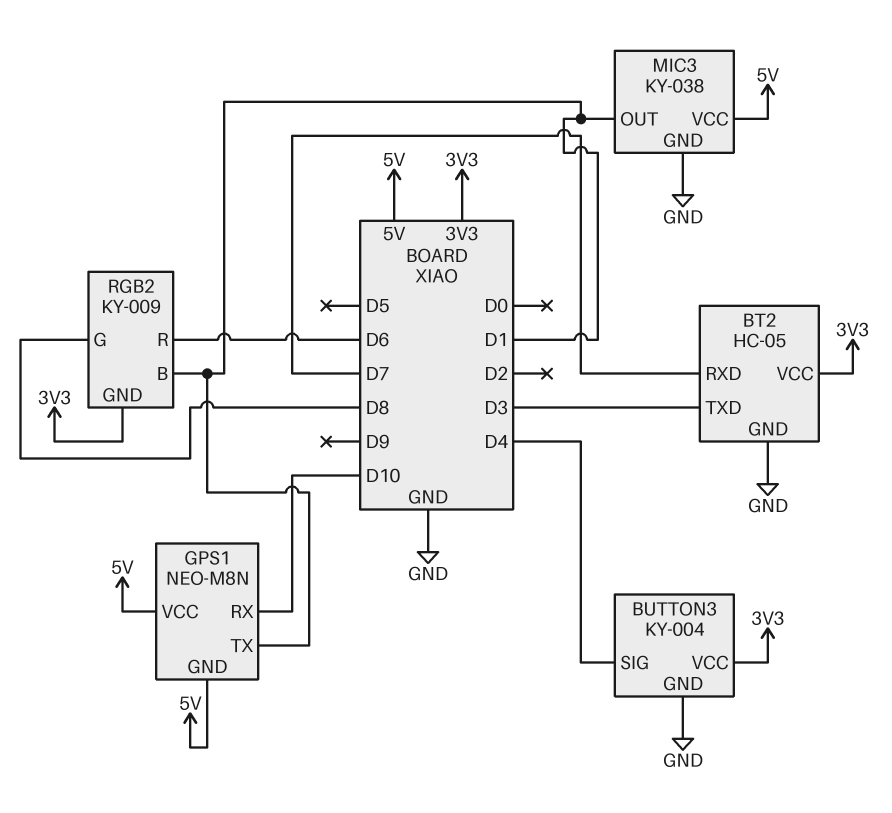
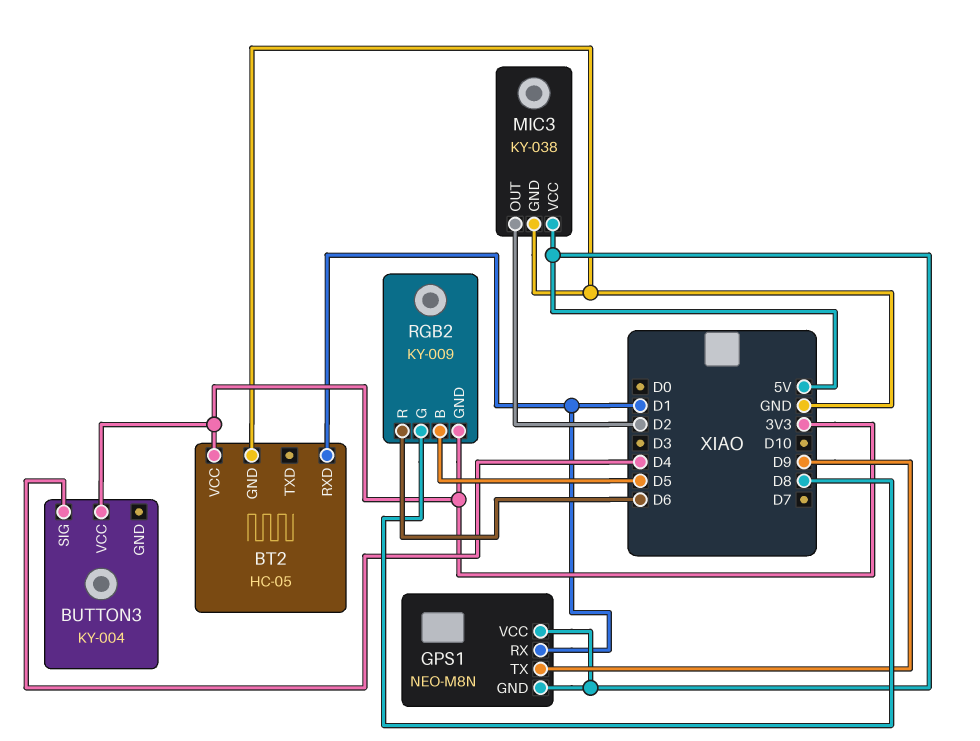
BT2 pin RXD: D7 -> D1
BT2 pin TXD: D3 -> none
BUTTON3 pin GND: GND -> none
GPS1 pin RX: D10 -> D1
GPS1 pin TX: D1 -> D9
MIC3 pin OUT: D1 -> D2
RGB2 pin B: D1 -> D5

